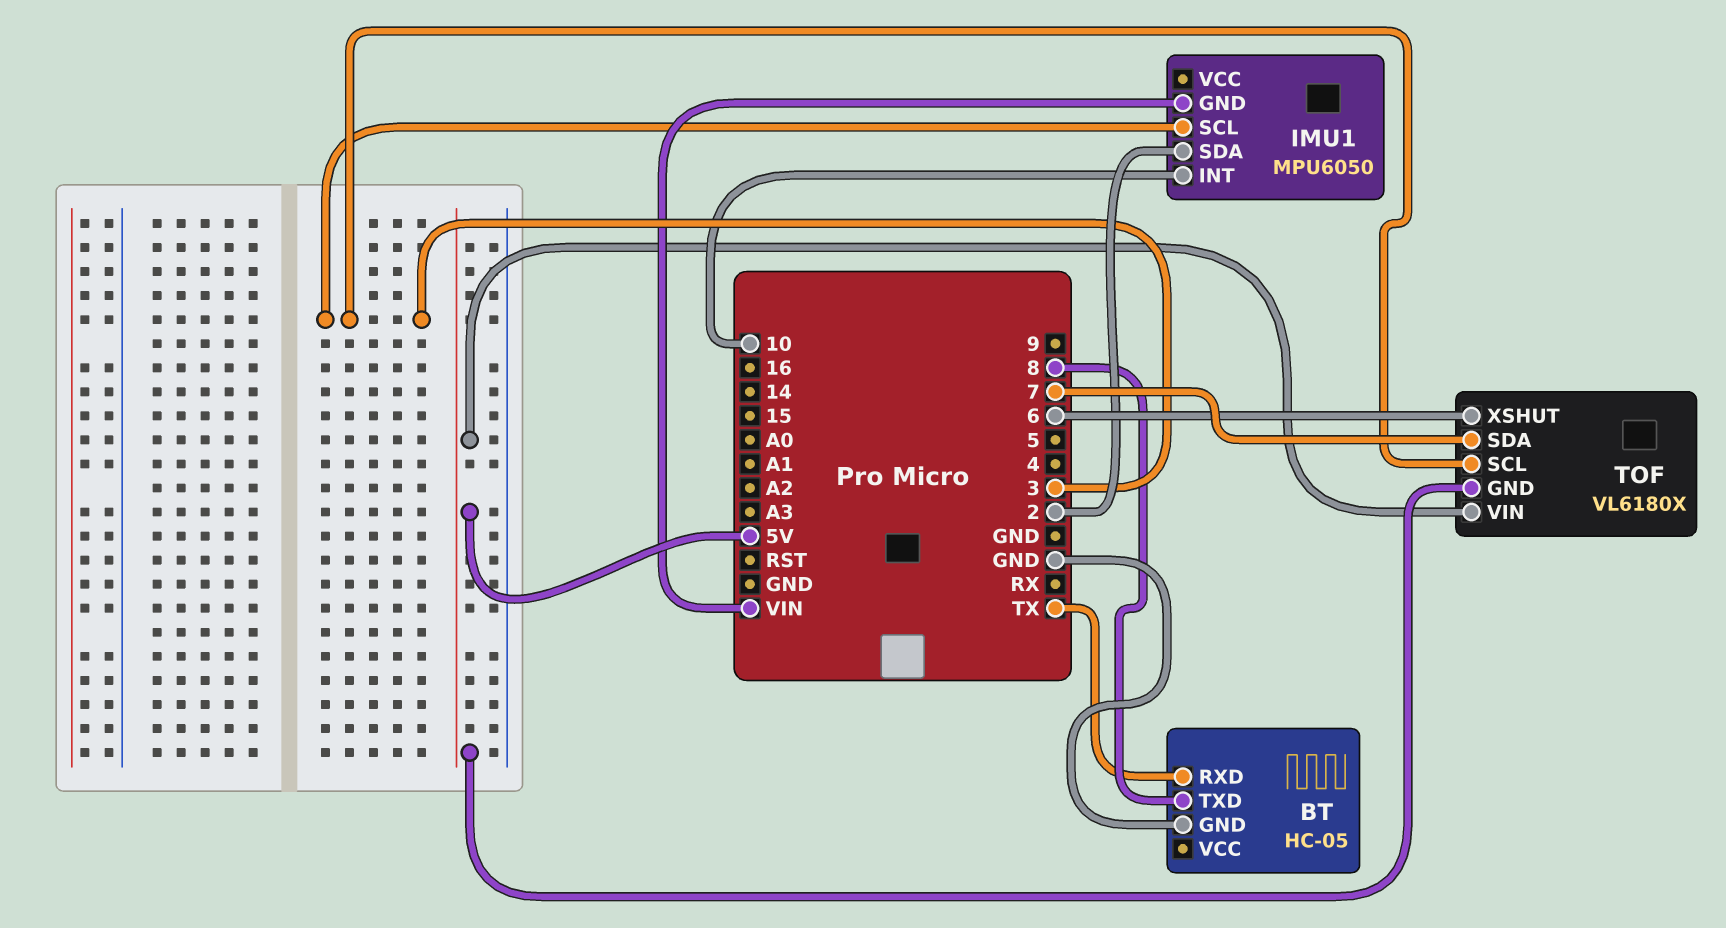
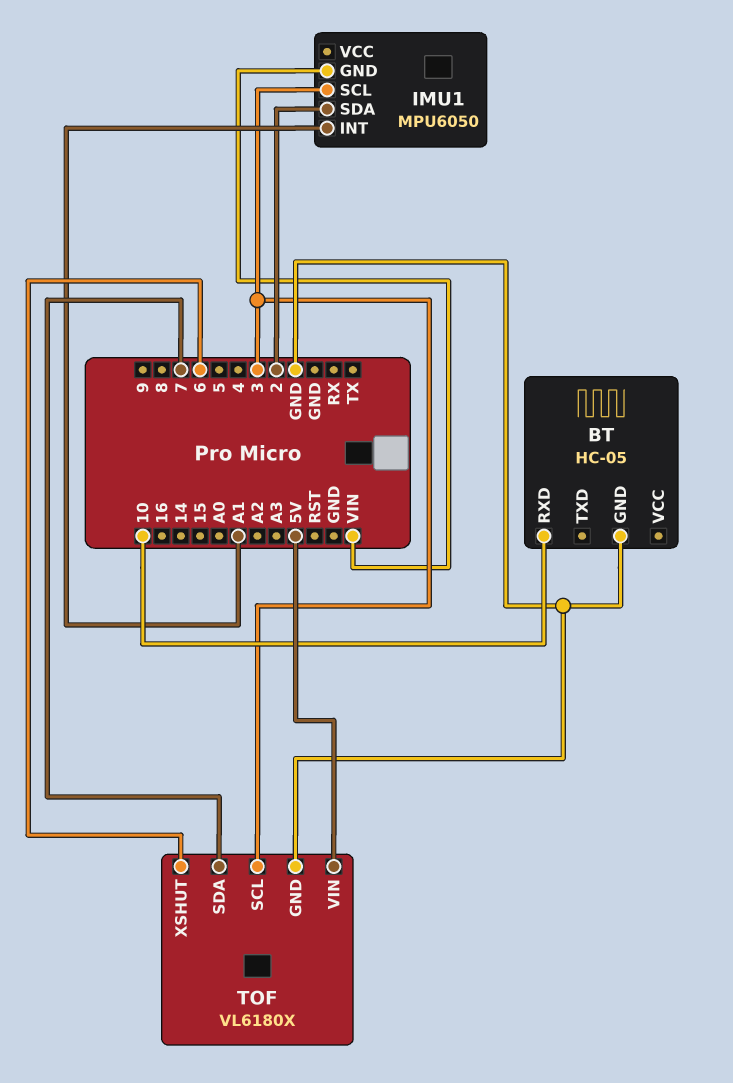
BT pin RXD: TX -> 10
BT pin TXD: 8 -> none
IMU1 pin INT: 10 -> A1
TOF pin GND: 5V -> GND

